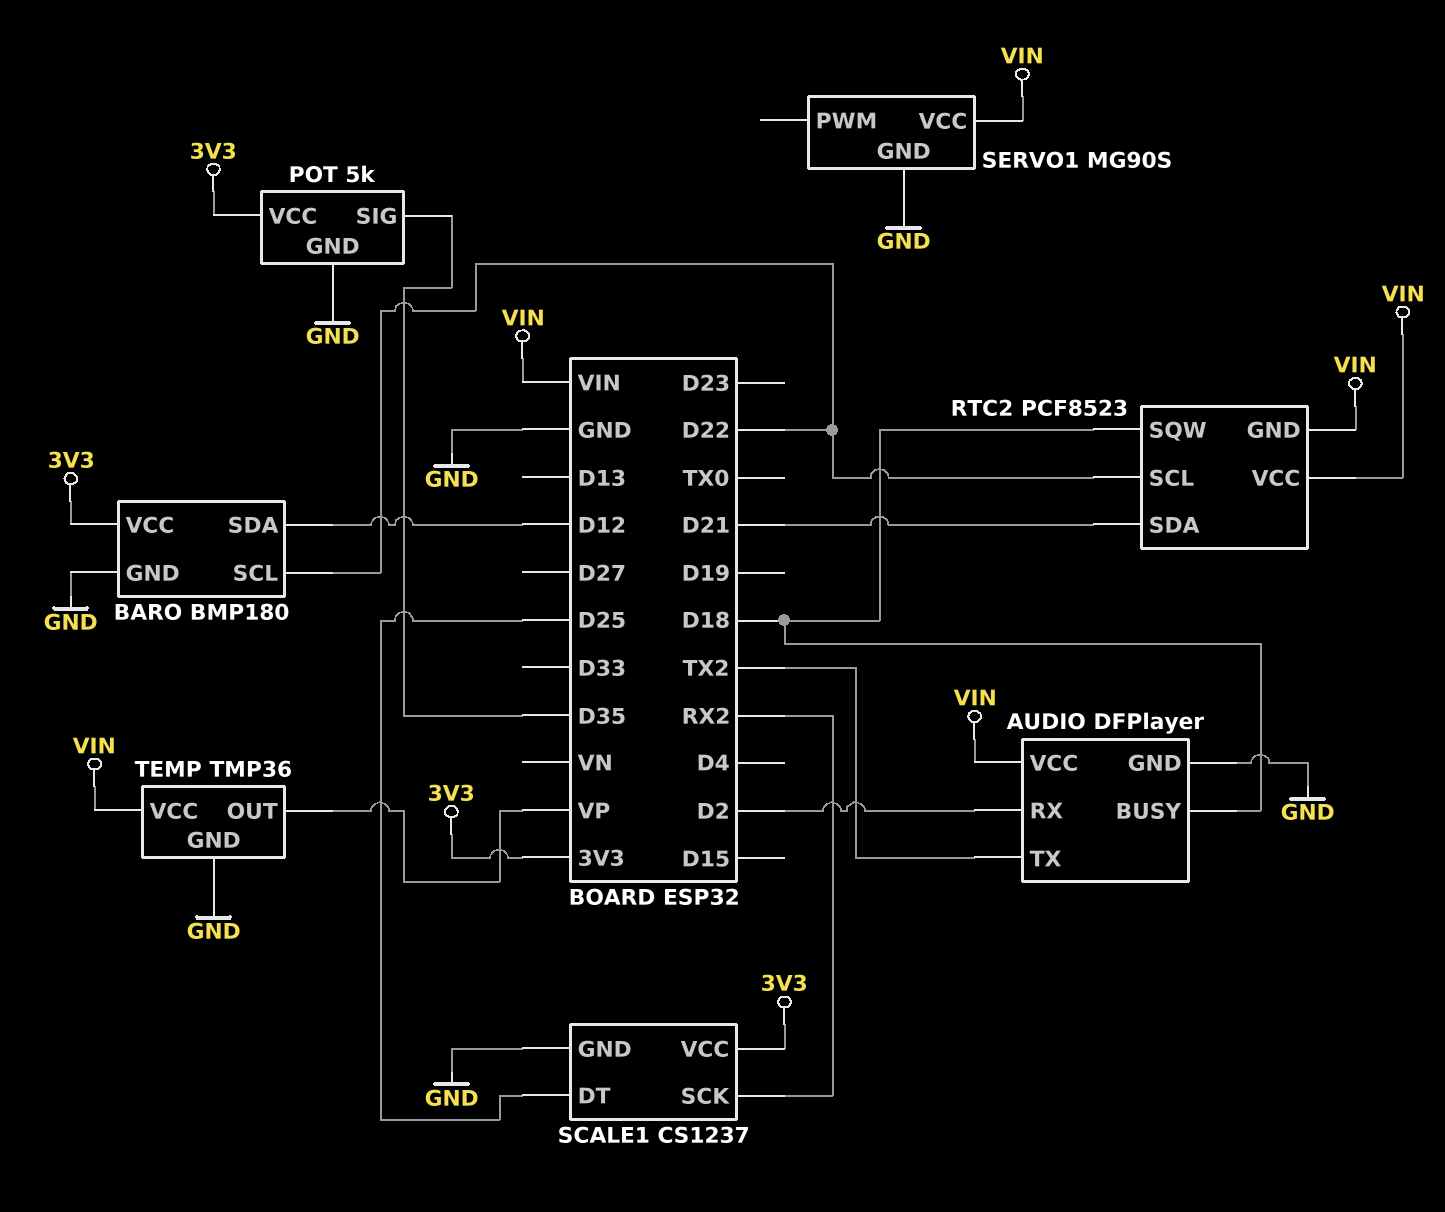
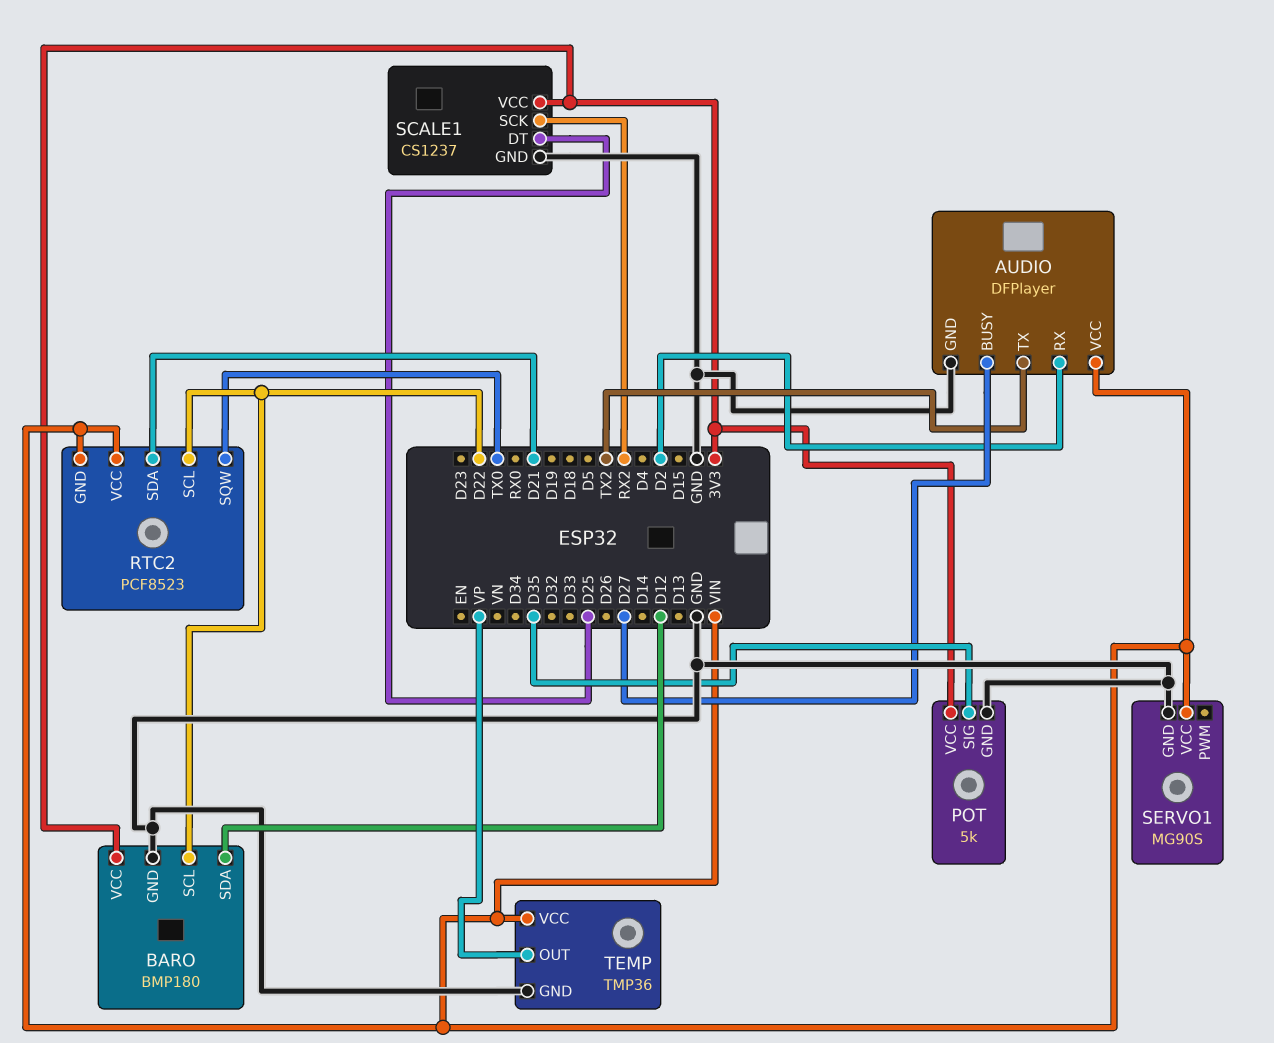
AUDIO pin BUSY: D18 -> D27
RTC2 pin SQW: D18 -> TX0

